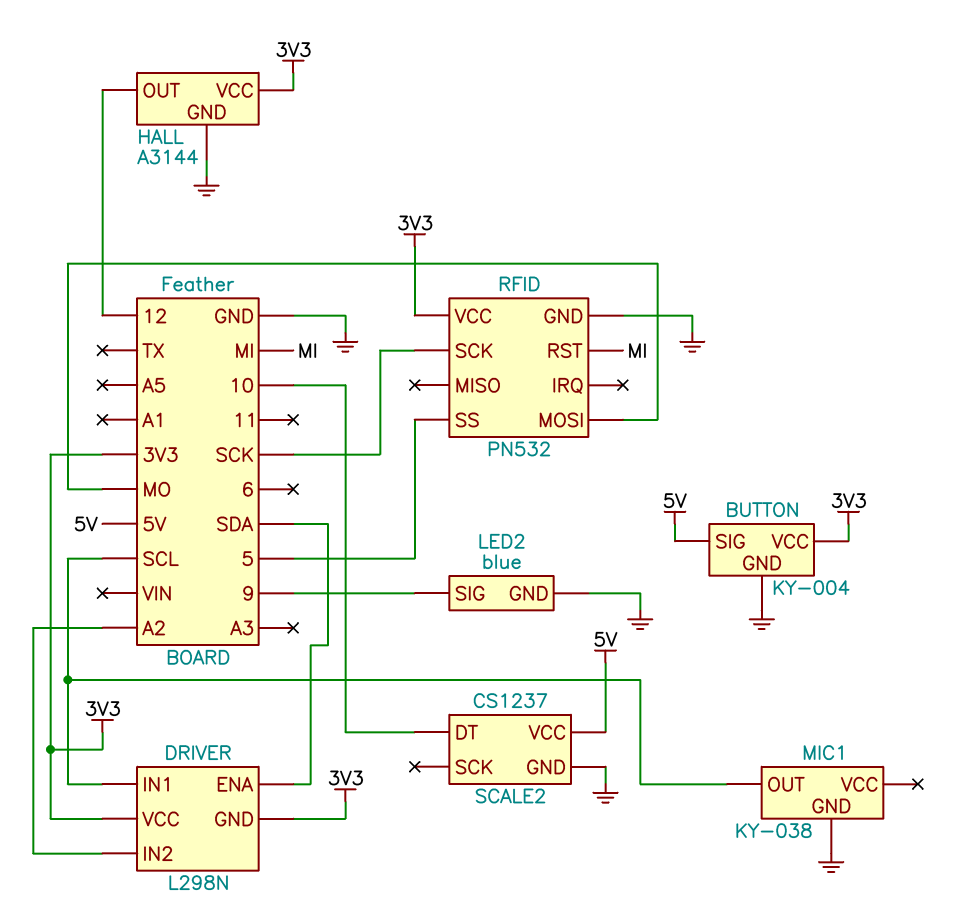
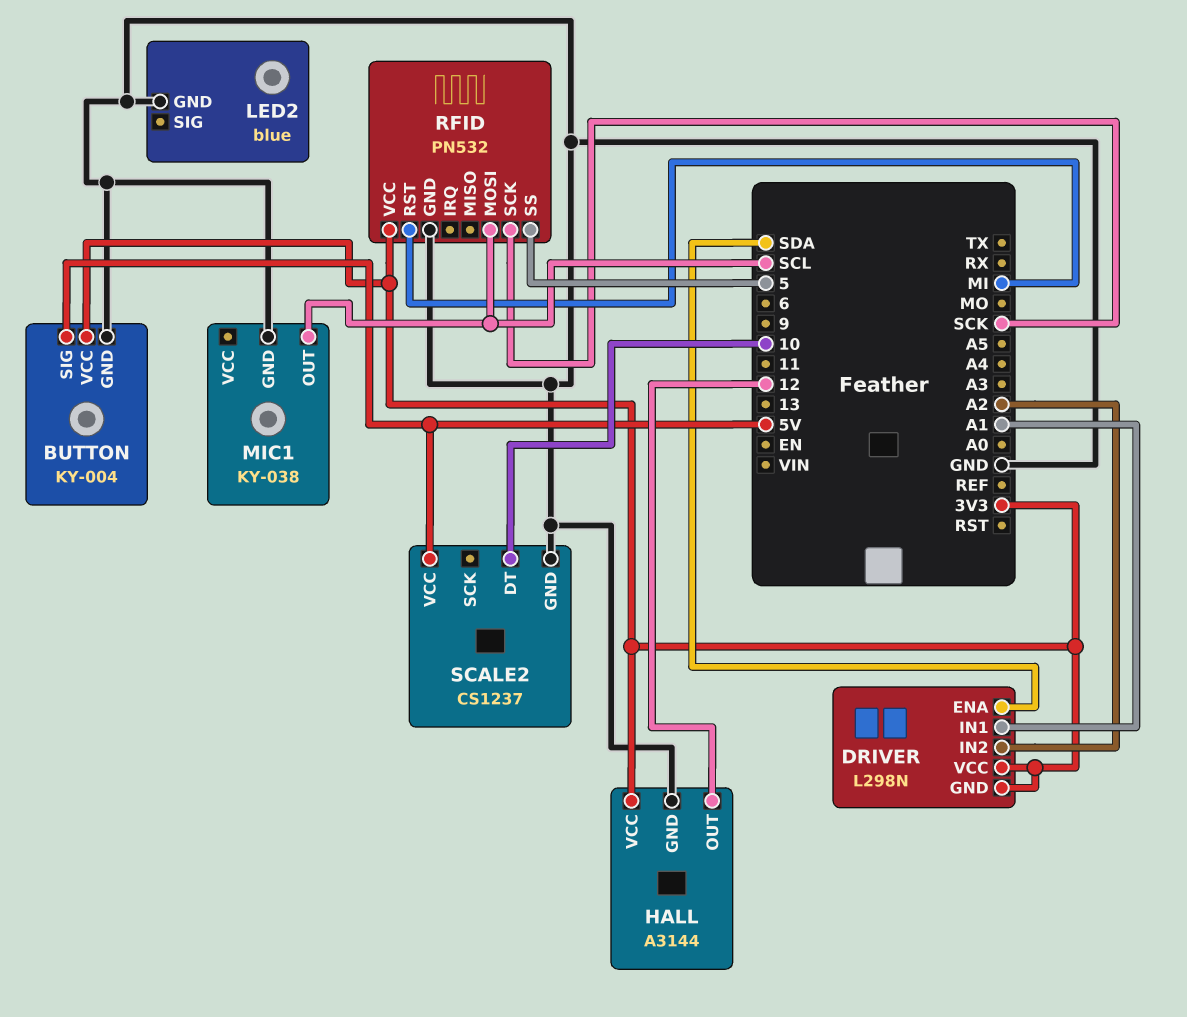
DRIVER pin IN1: SCL -> A1
LED2 pin SIG: 9 -> none
RFID pin MOSI: MO -> SCL

